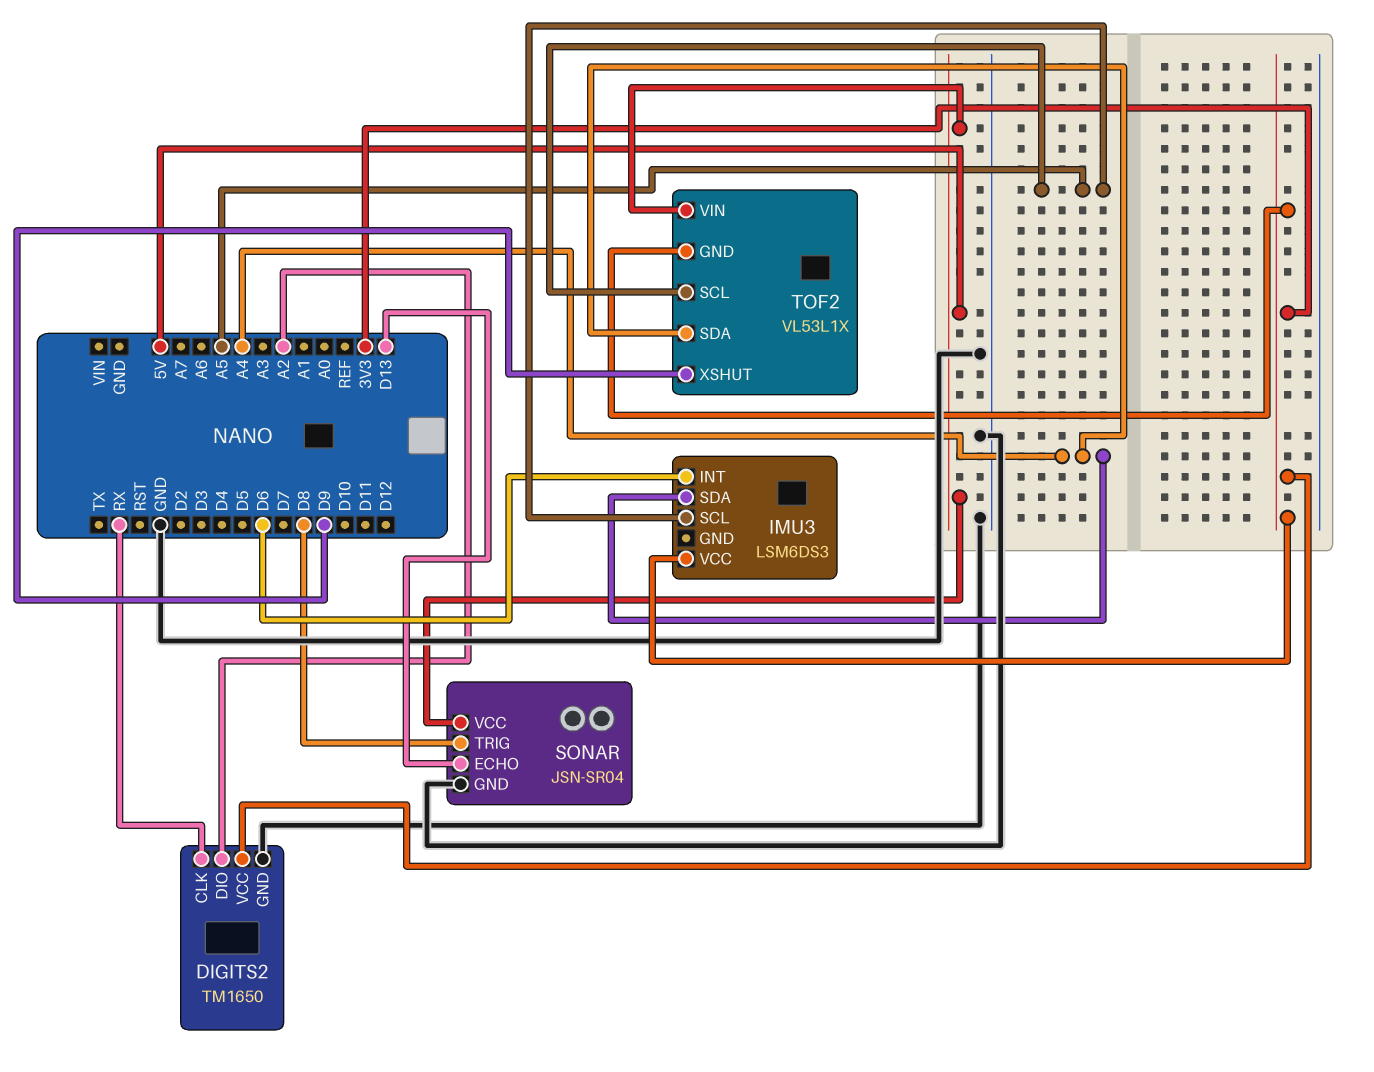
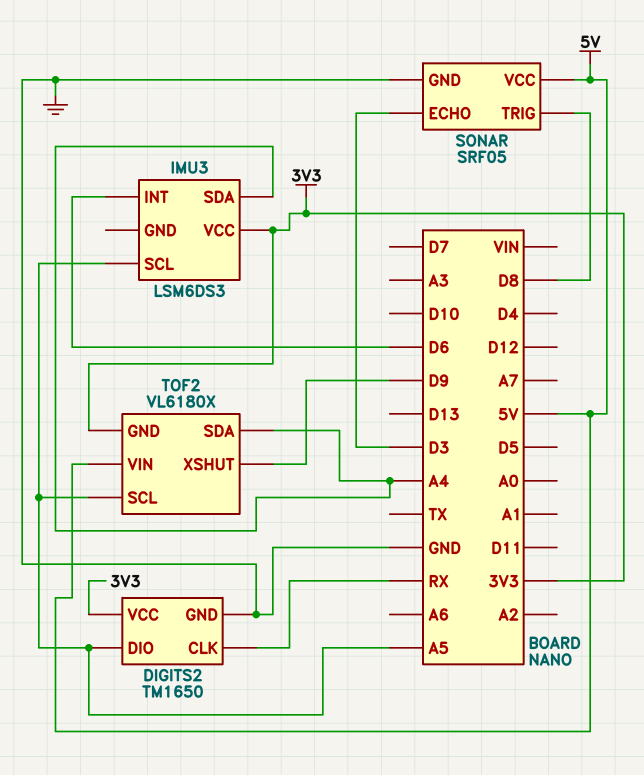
DIGITS2 pin DIO: A2 -> A5
SONAR: JSN-SR04 -> SRF05
SONAR pin ECHO: D13 -> D3
TOF2: VL53L1X -> VL6180X

